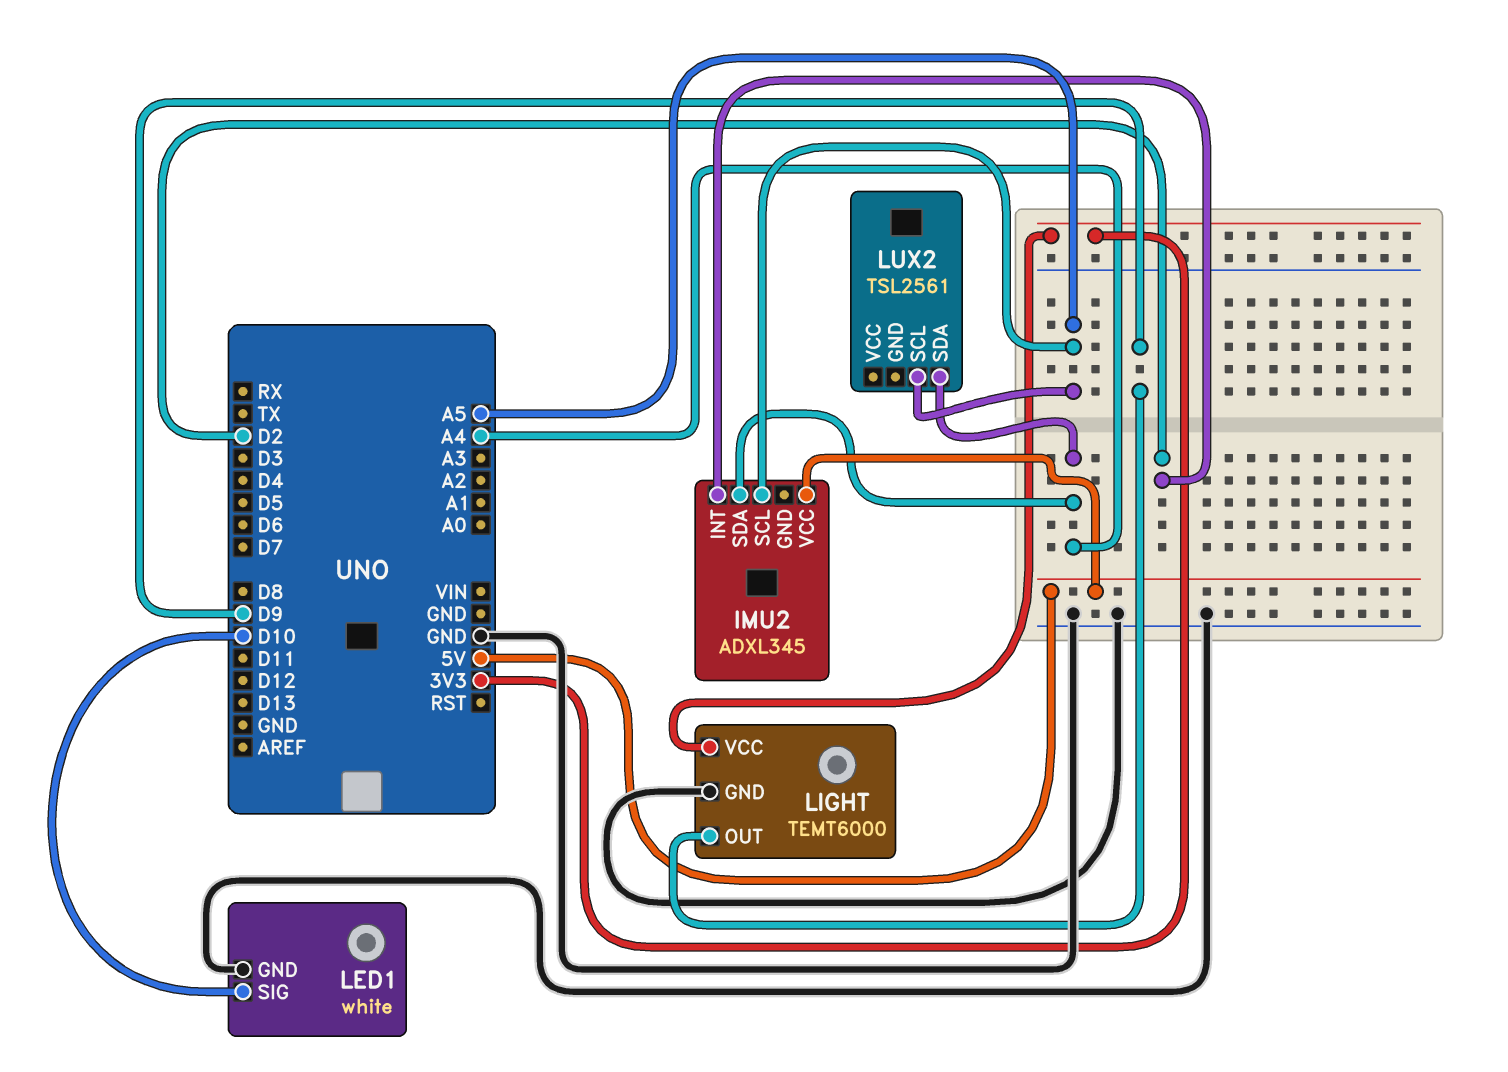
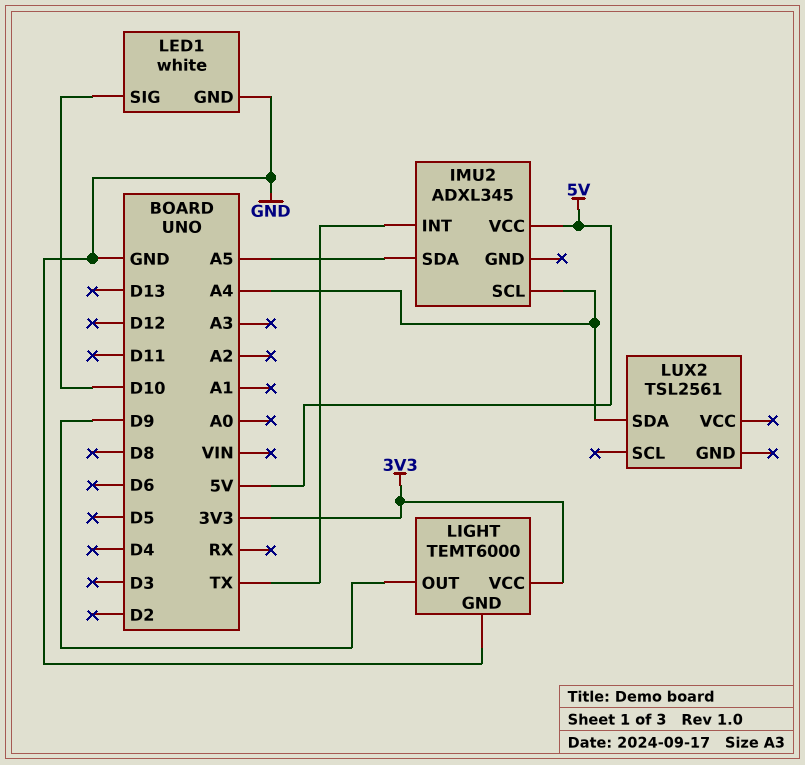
IMU2 pin INT: D2 -> TX
IMU2 pin SCL: A5 -> A4
IMU2 pin SDA: A4 -> A5
LUX2 pin SCL: A5 -> none

